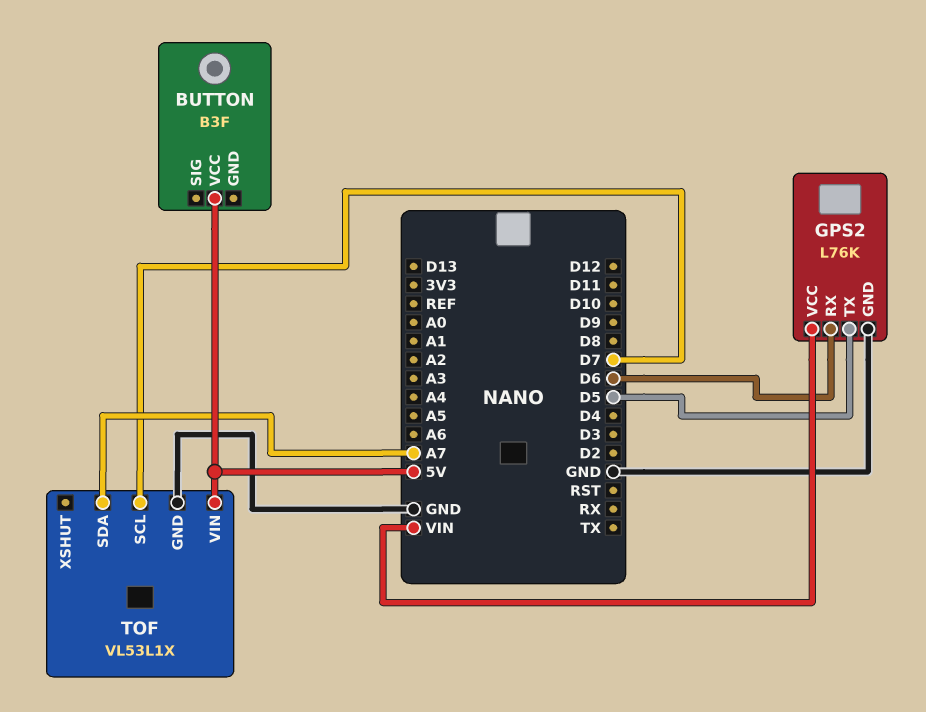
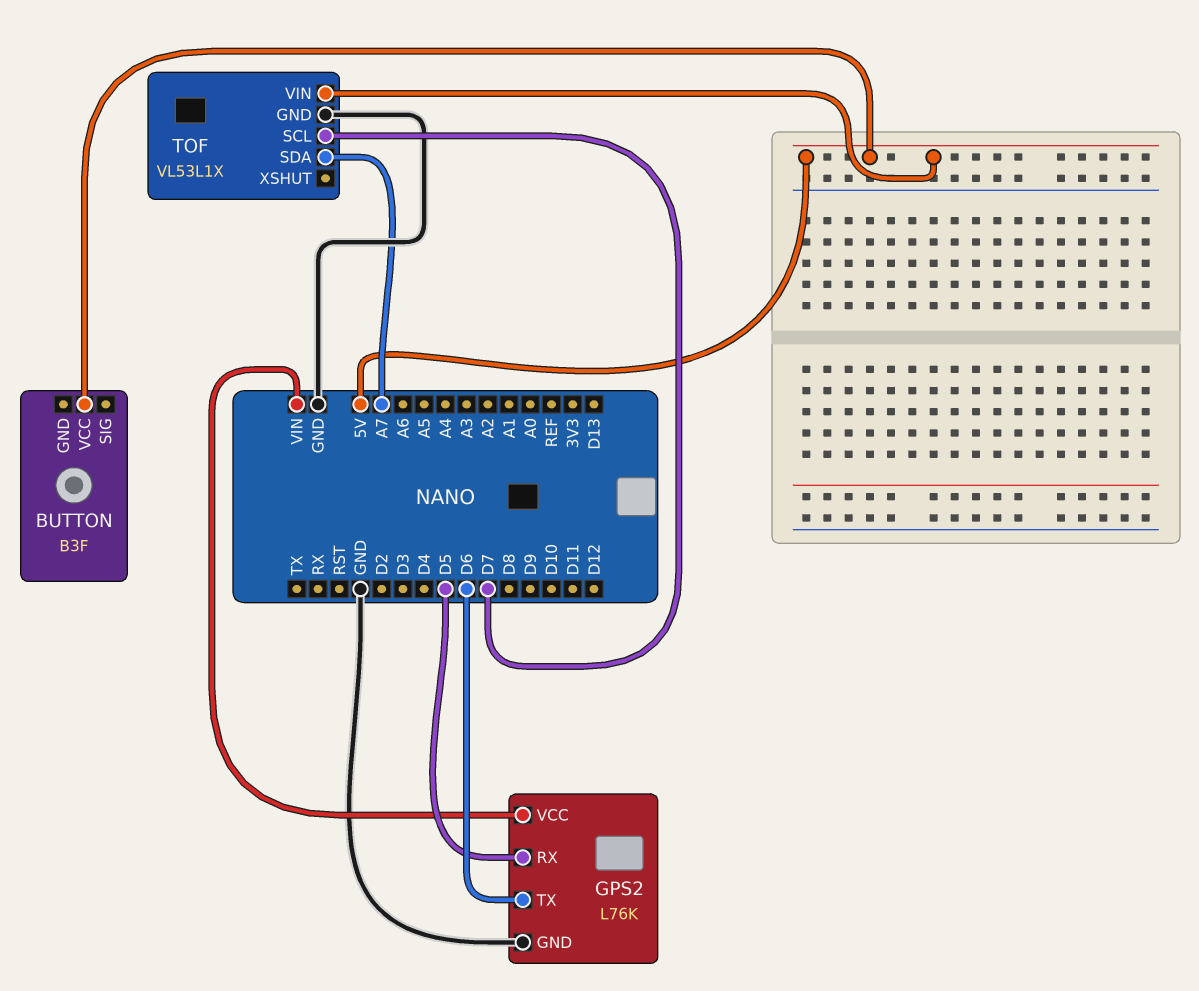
GPS2 pin RX: D6 -> D5
GPS2 pin TX: D5 -> D6

